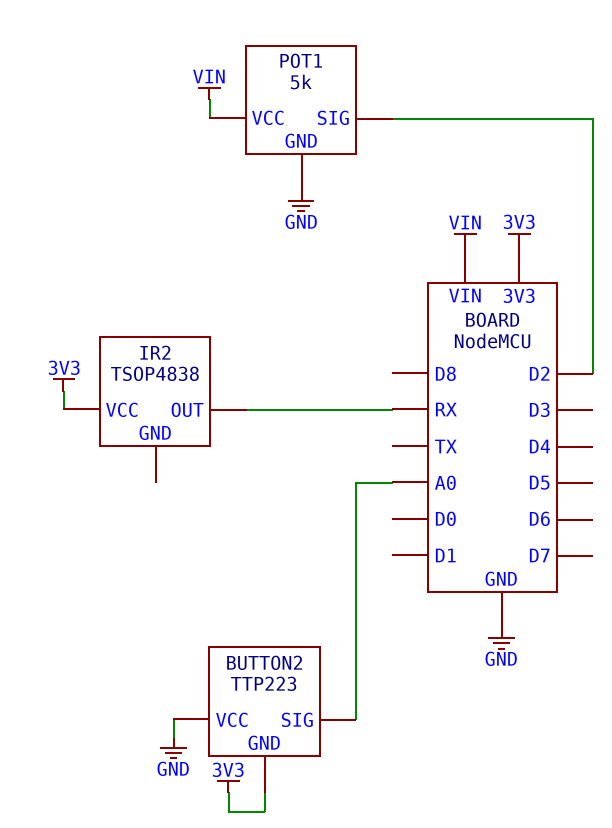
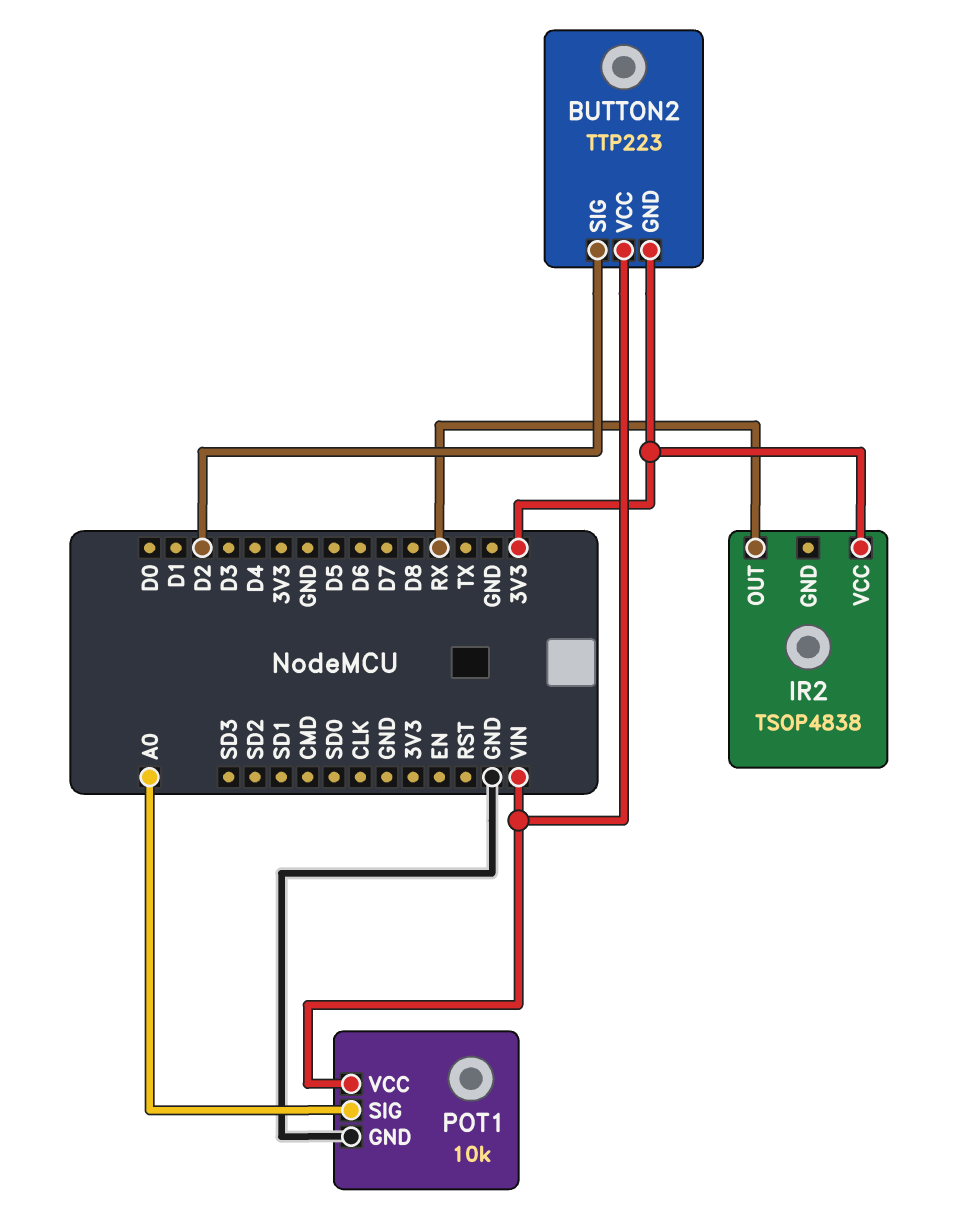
BUTTON2 pin SIG: A0 -> D2
BUTTON2 pin VCC: GND -> VIN
POT1: 5k -> 10k
POT1 pin SIG: D2 -> A0

